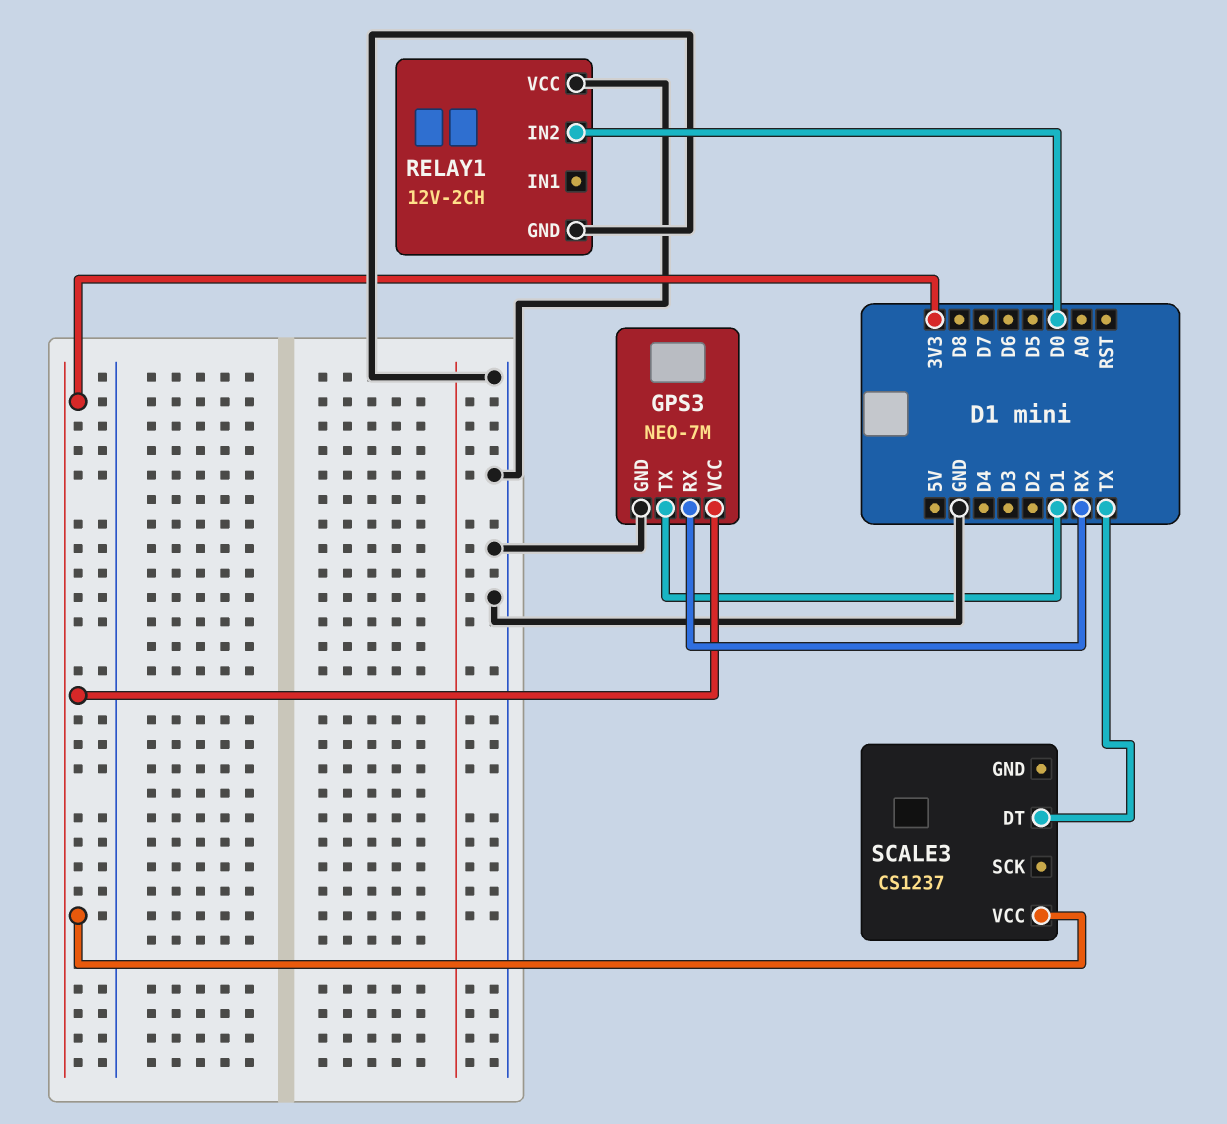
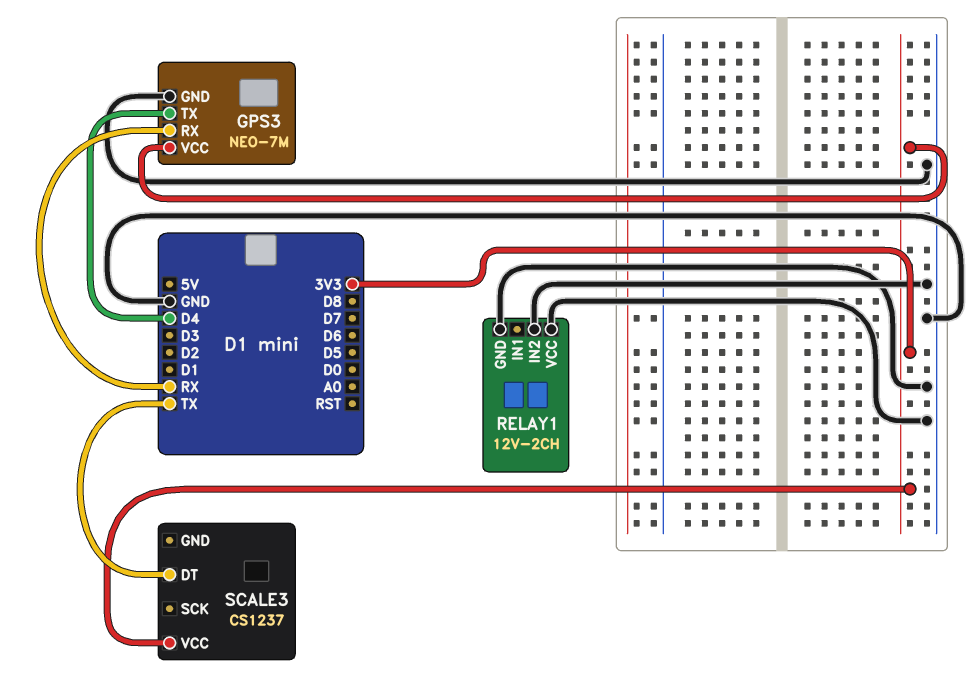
GPS3 pin TX: D1 -> D4
RELAY1 pin IN2: D0 -> GND

